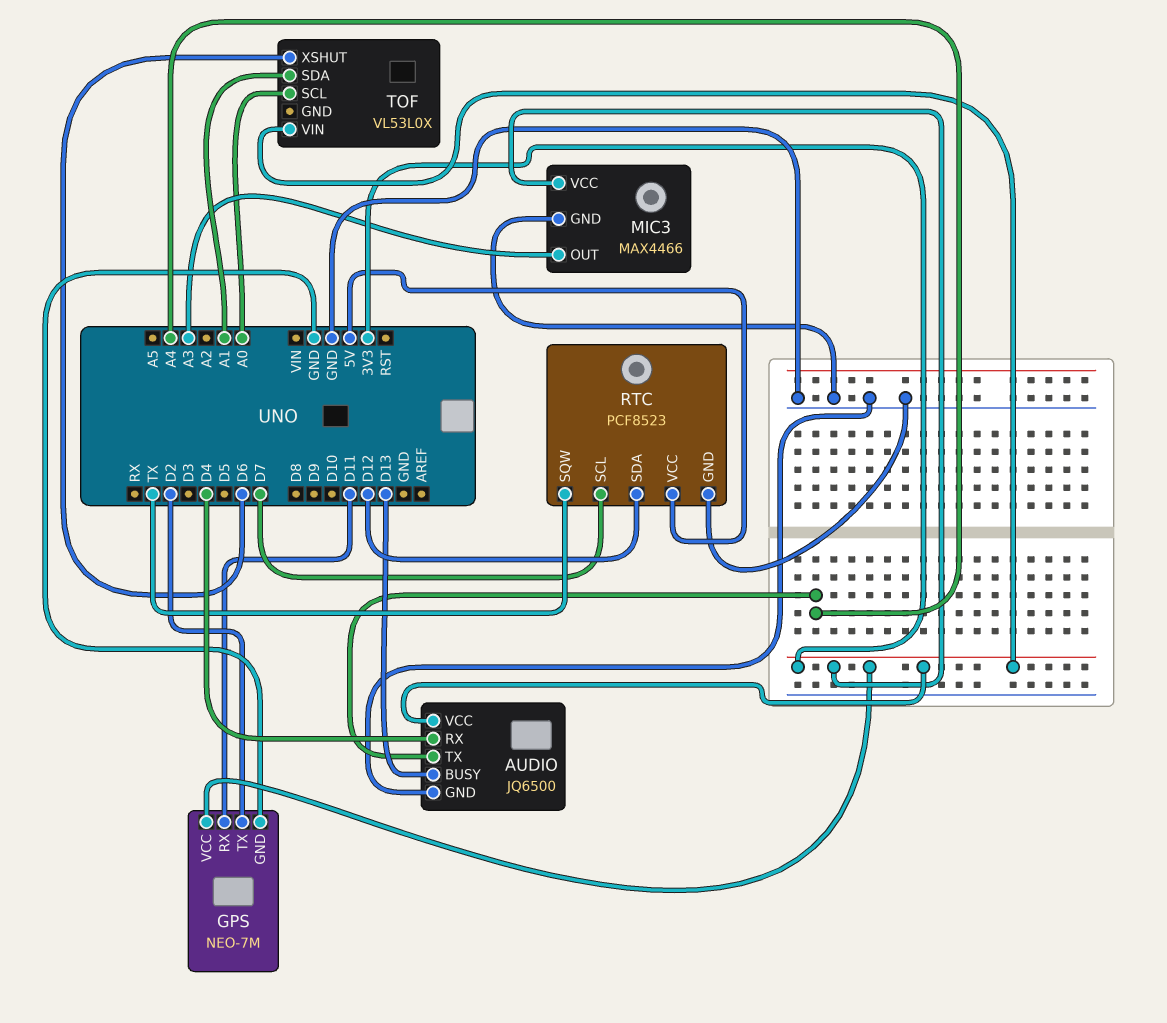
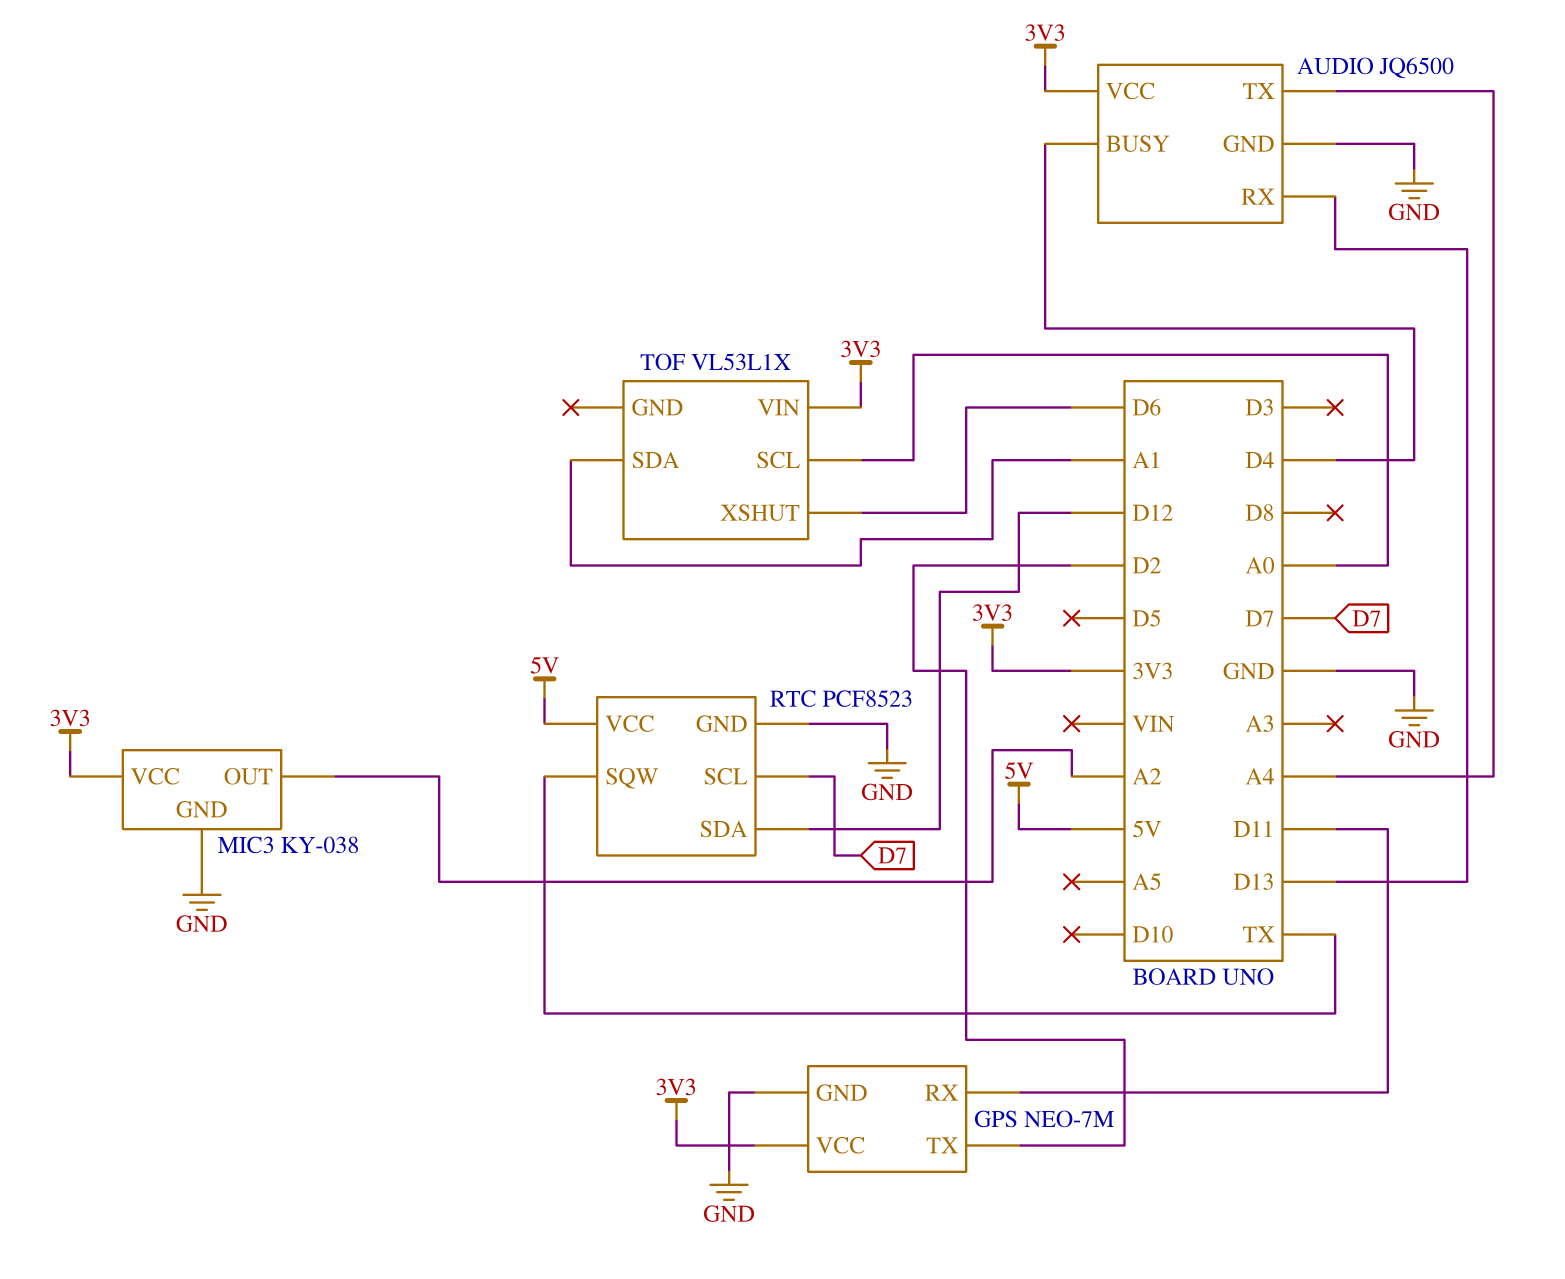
AUDIO pin BUSY: D13 -> D4
AUDIO pin RX: D4 -> D13
MIC3: MAX4466 -> KY-038
MIC3 pin OUT: A3 -> A2
TOF: VL53L0X -> VL53L1X

